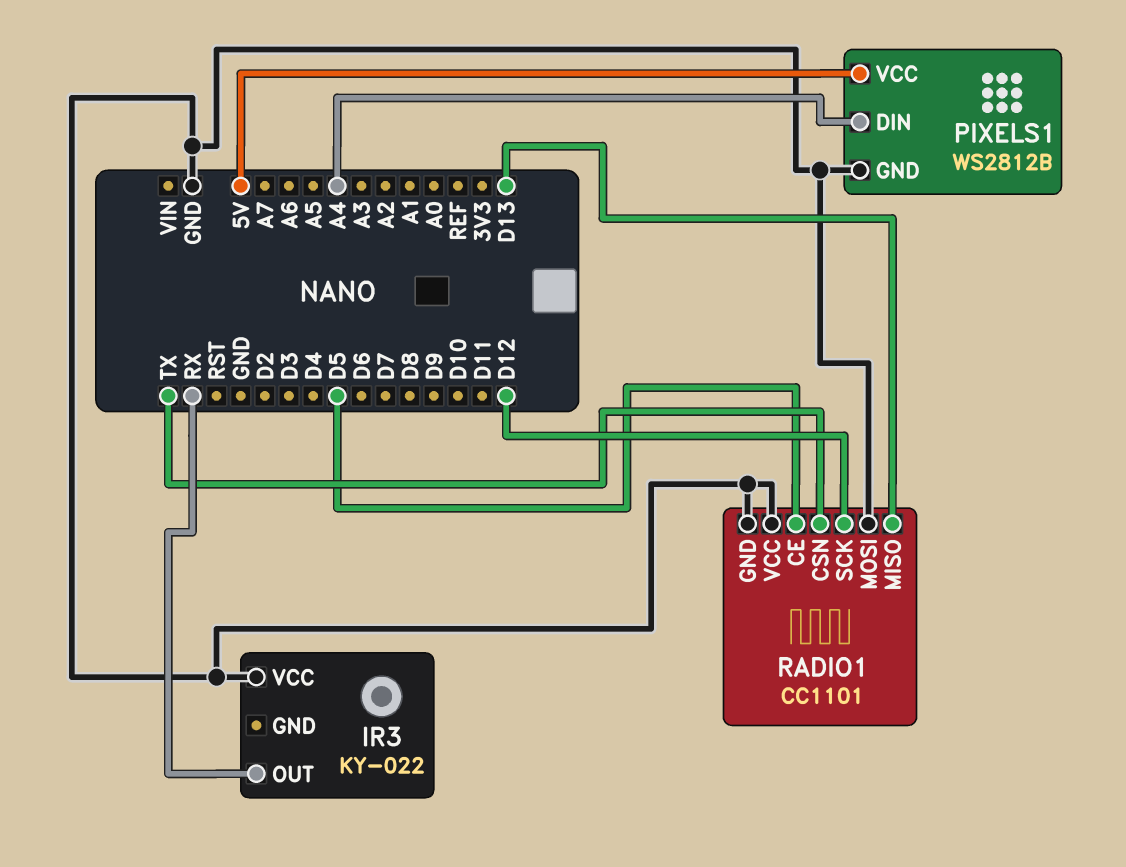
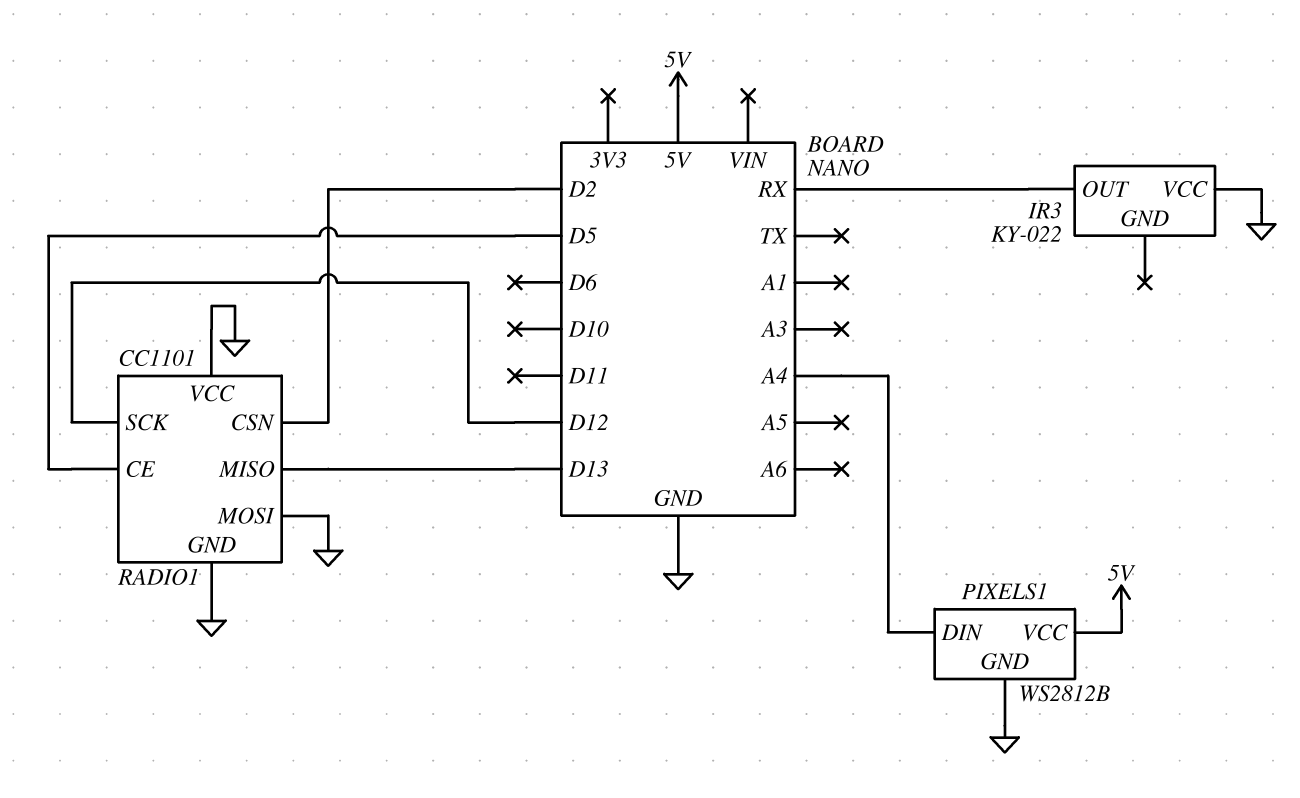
RADIO1 pin CSN: TX -> D2

